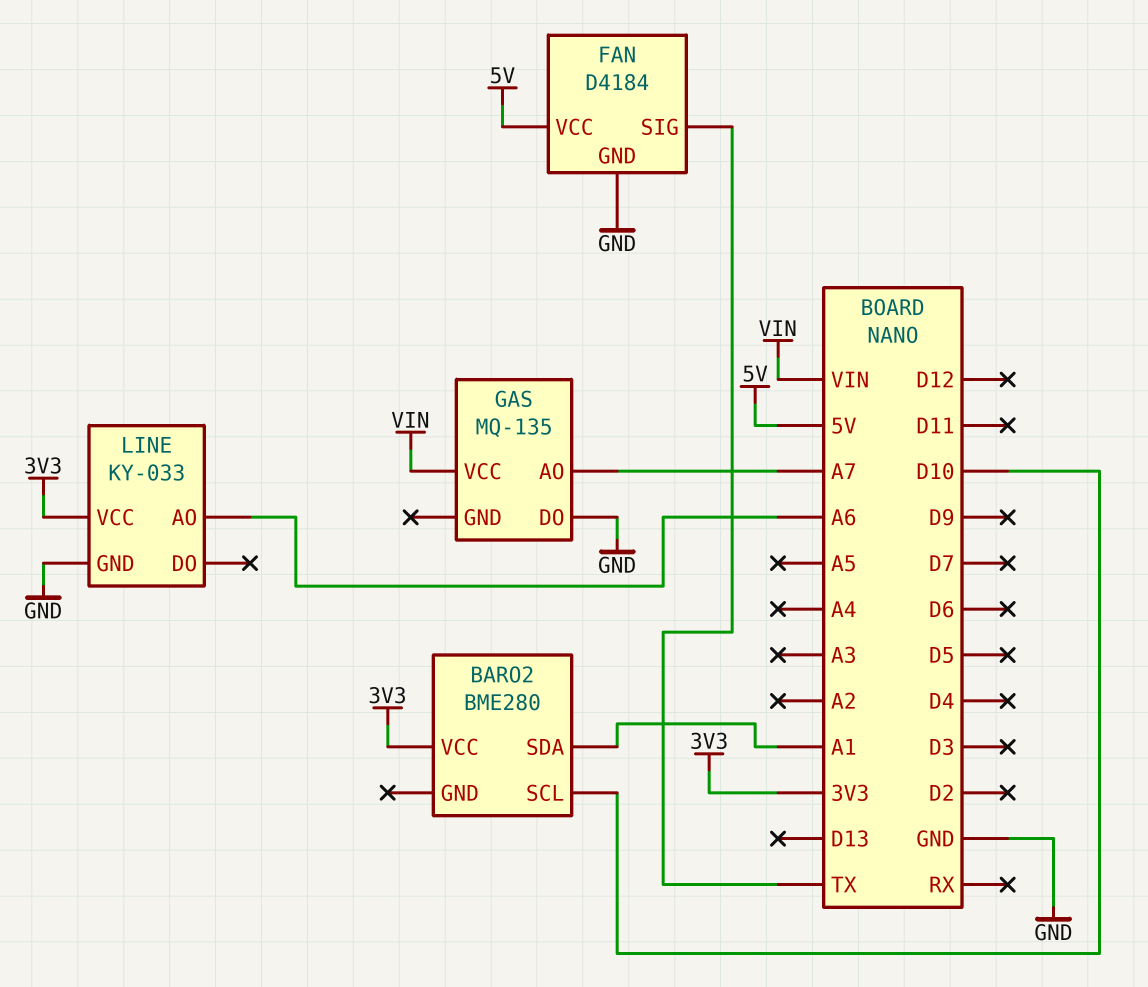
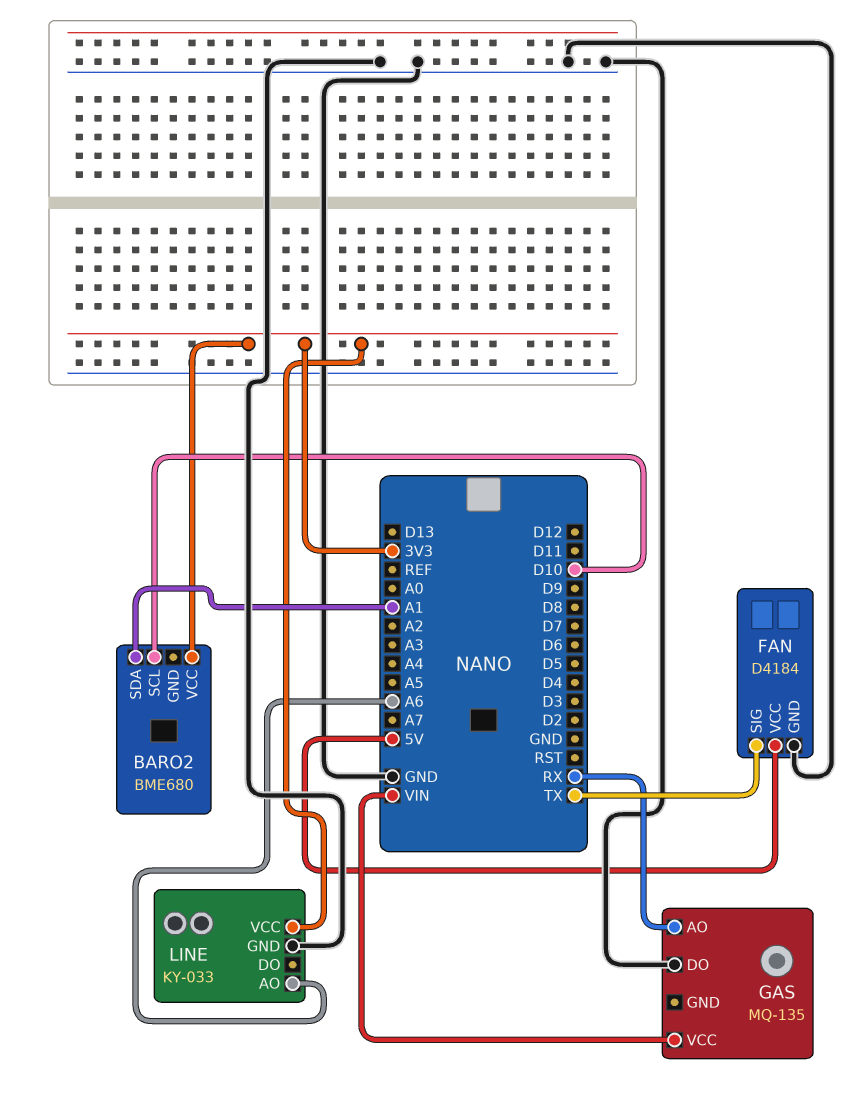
BARO2: BME280 -> BME680
GAS pin AO: A7 -> RX

